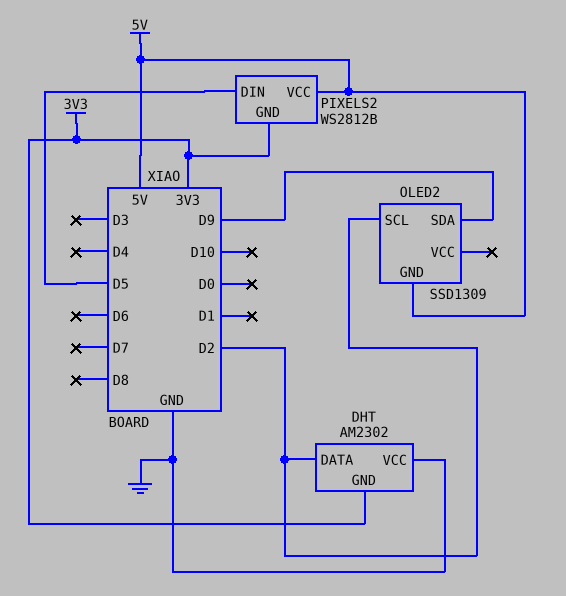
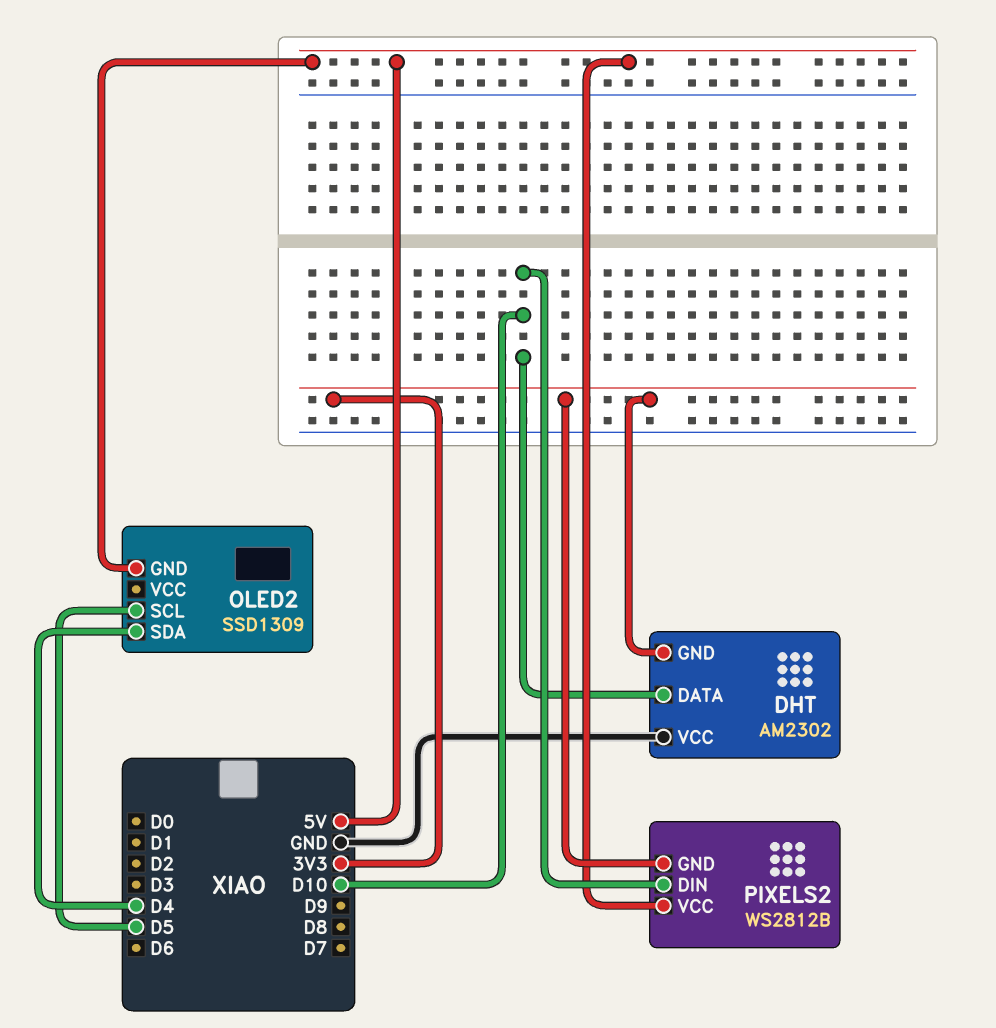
DHT pin DATA: D2 -> D10
OLED2 pin SCL: D2 -> D5
OLED2 pin SDA: D9 -> D4
PIXELS2 pin DIN: D5 -> D10

